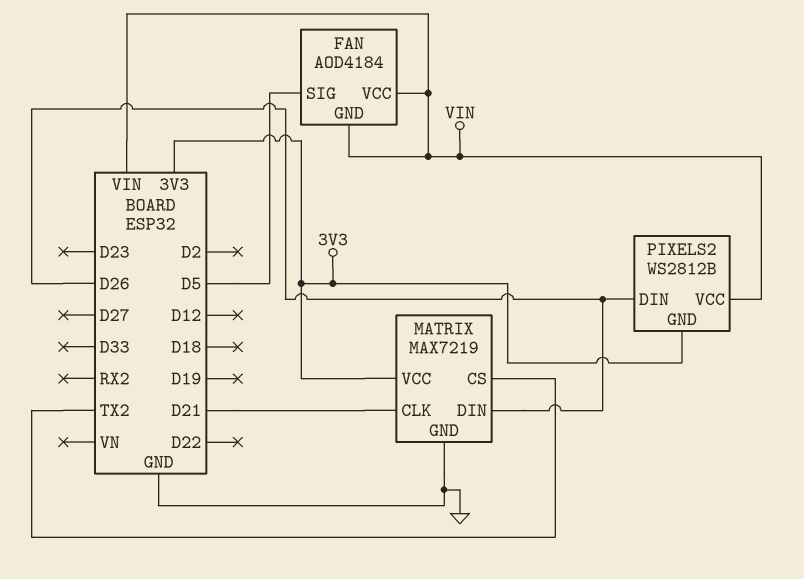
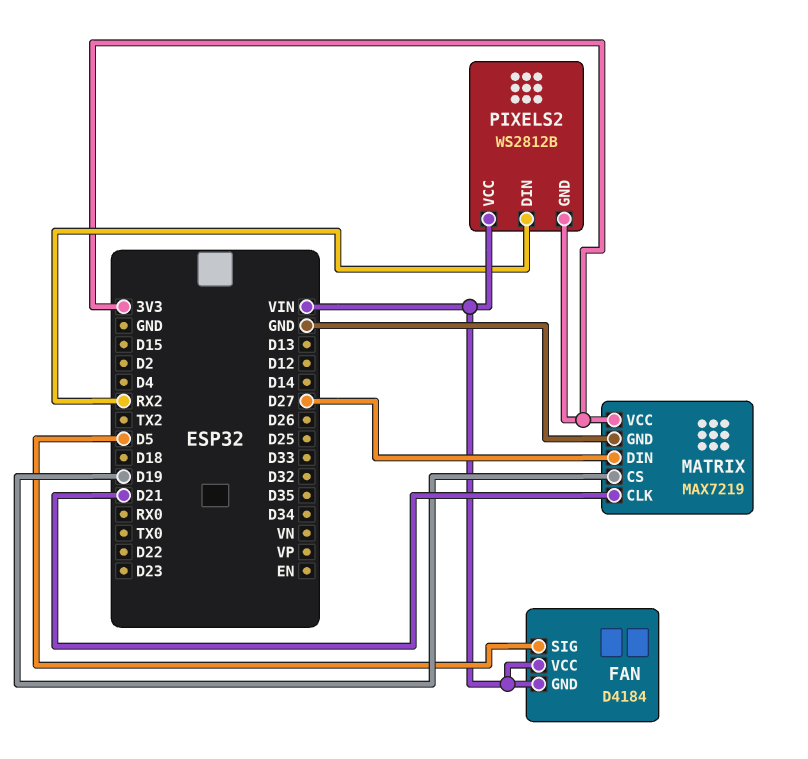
FAN: AOD4184 -> D4184
MATRIX pin CS: TX2 -> D19
MATRIX pin DIN: D26 -> D27
PIXELS2 pin DIN: D26 -> RX2

